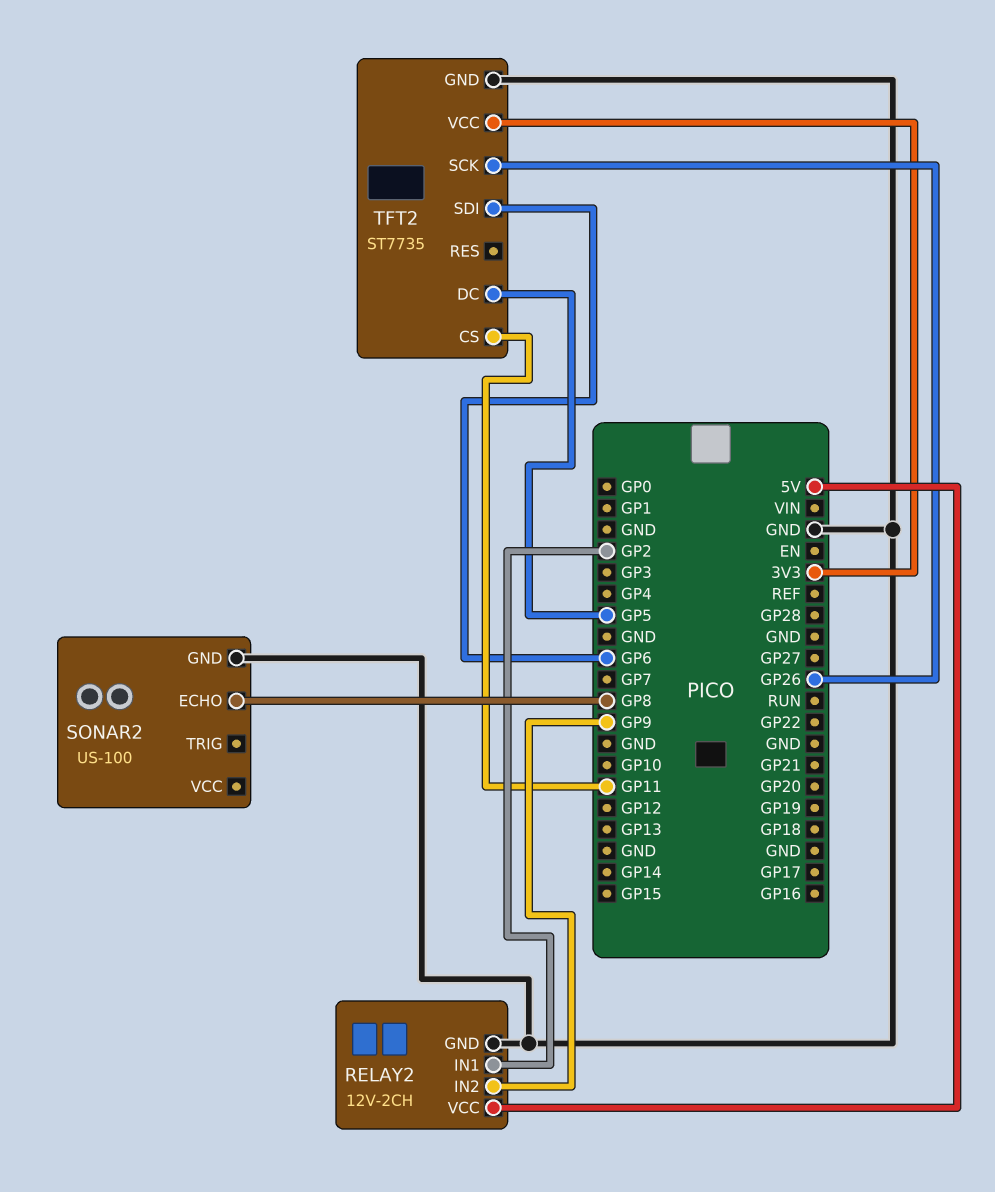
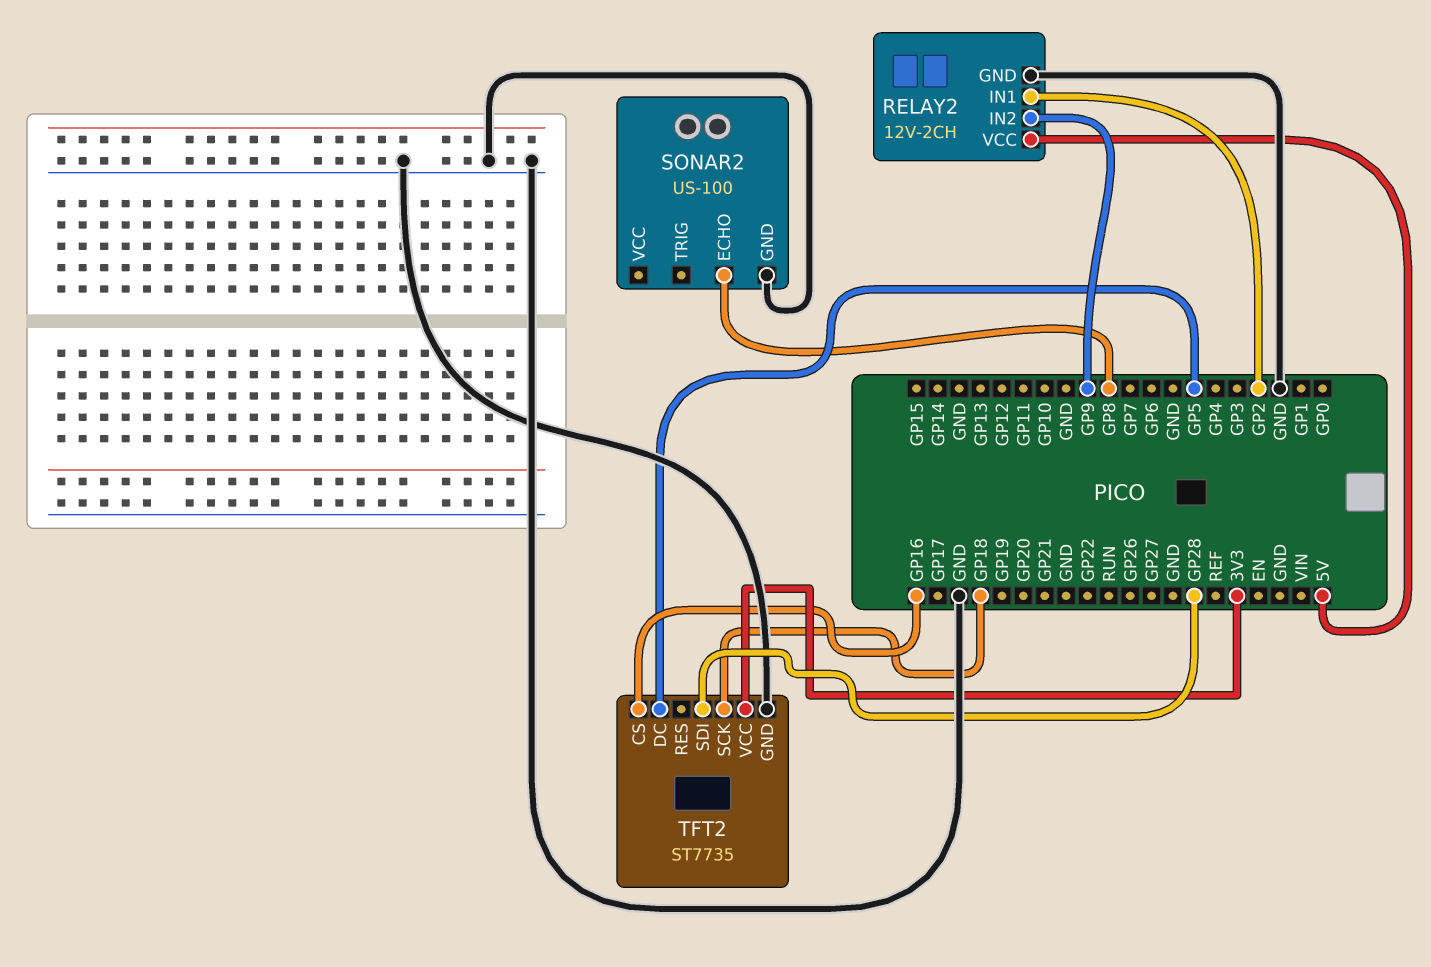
TFT2 pin CS: GP11 -> GP16
TFT2 pin SCK: GP26 -> GP18
TFT2 pin SDI: GP6 -> GP28

